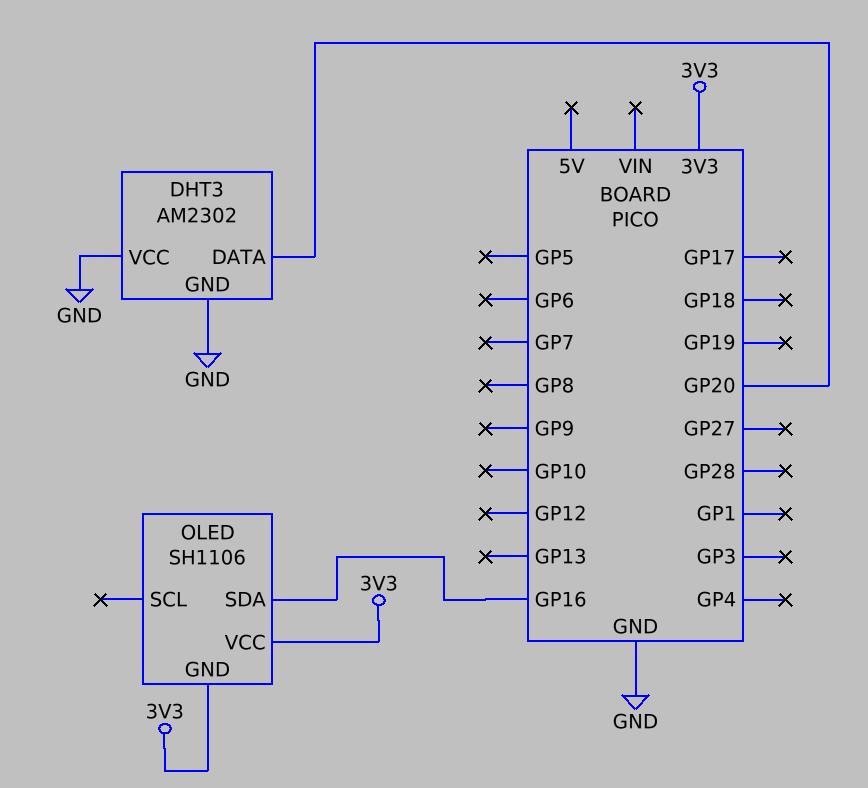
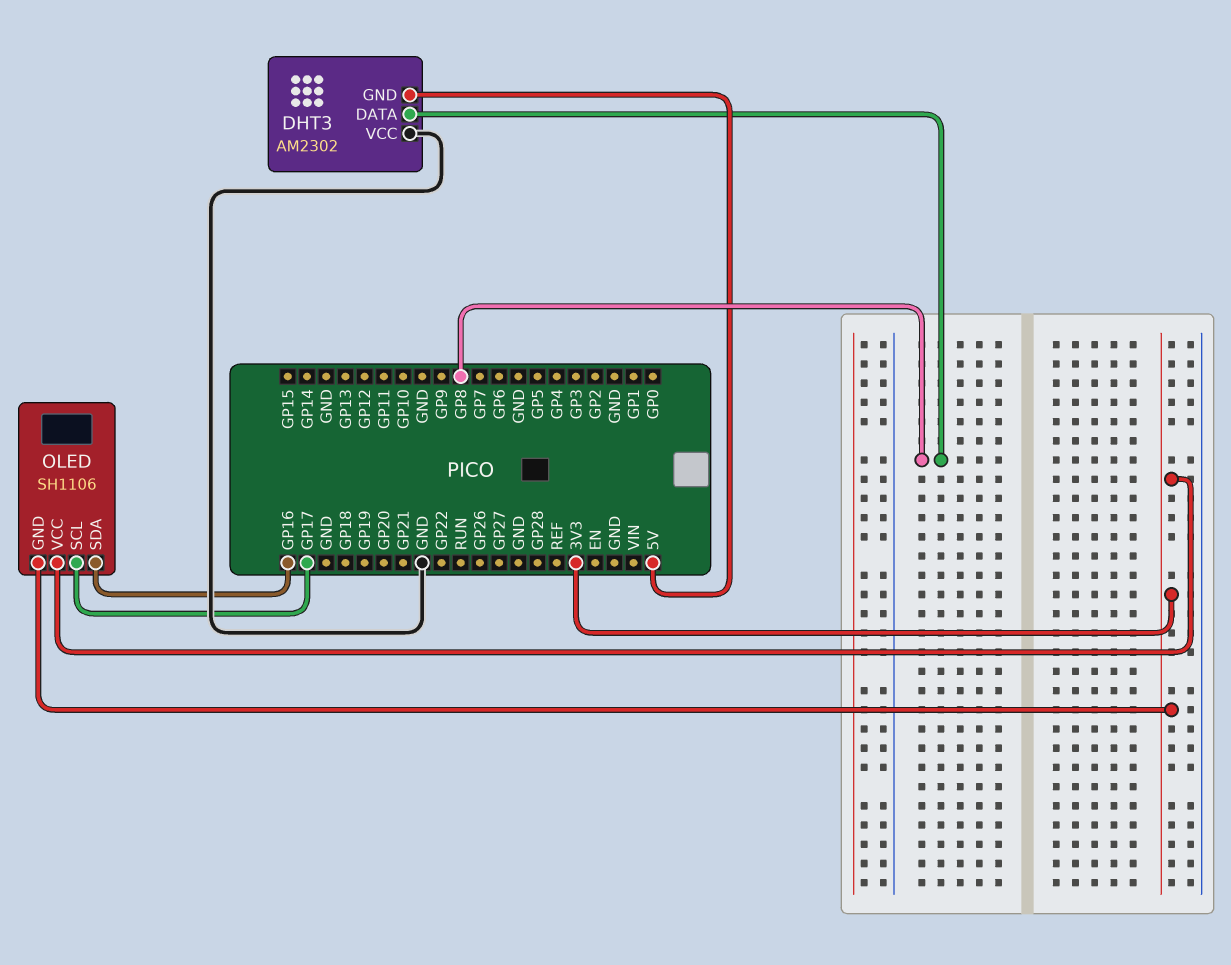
DHT3 pin DATA: GP20 -> GP8
DHT3 pin GND: GND -> 5V
OLED pin SCL: none -> GP17

